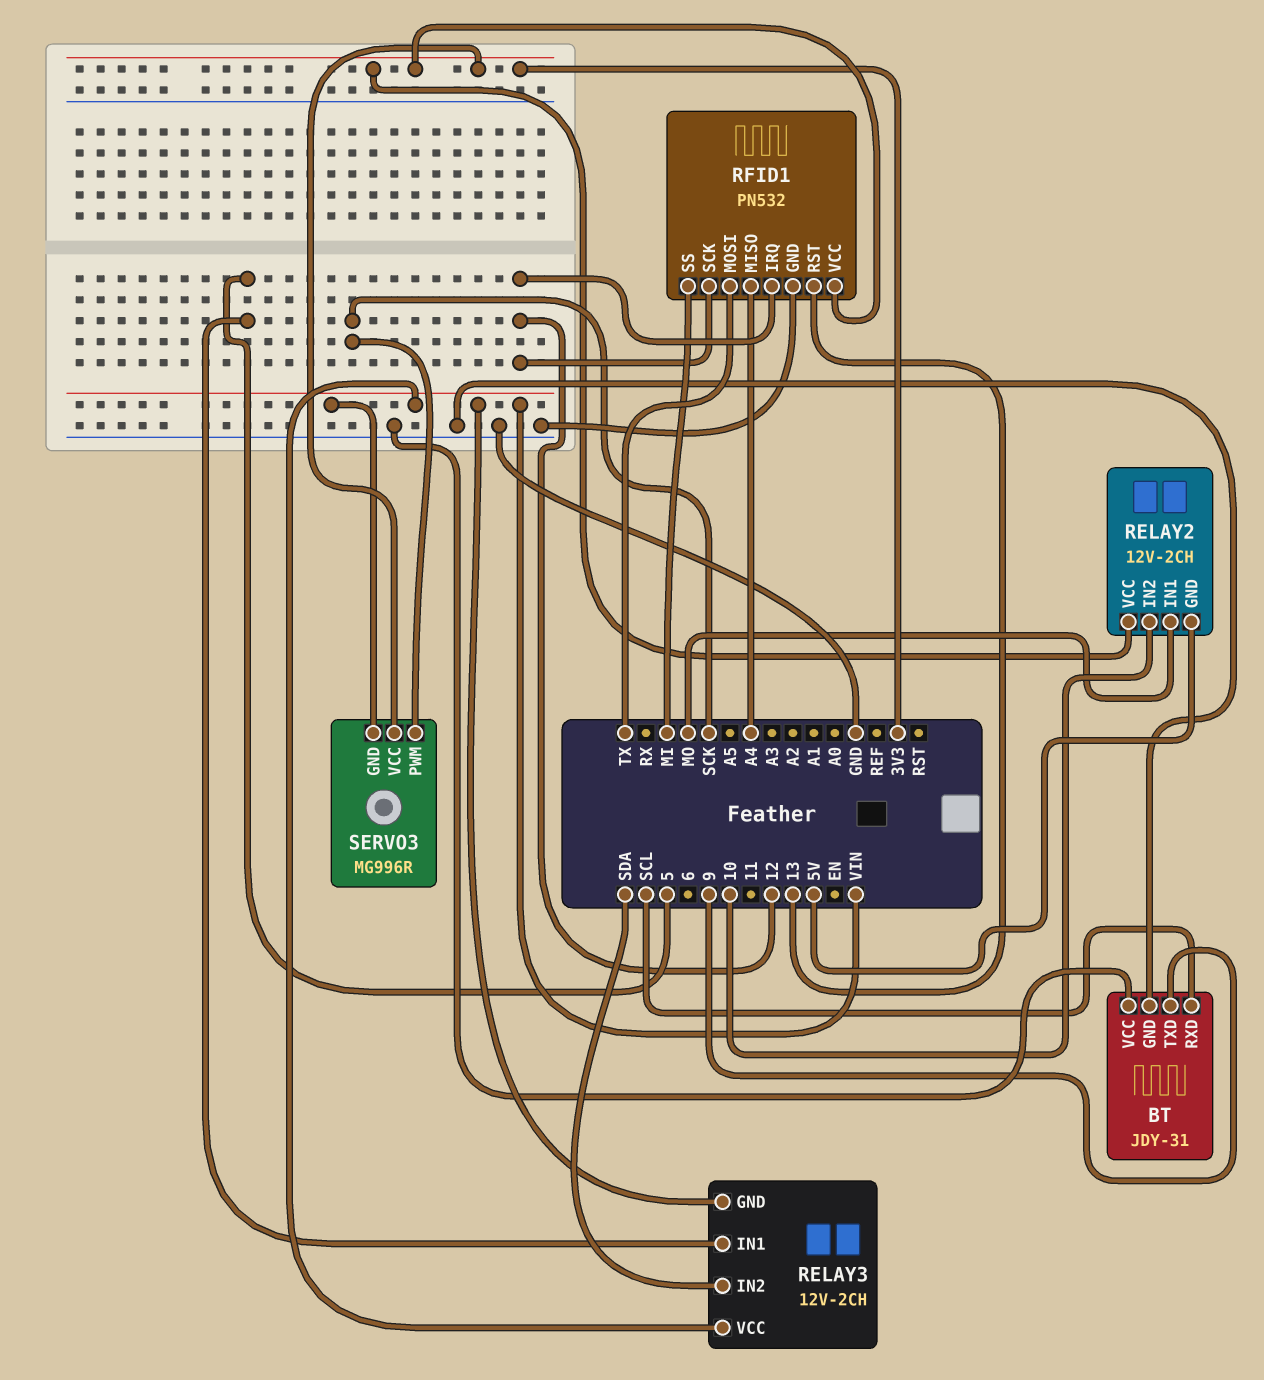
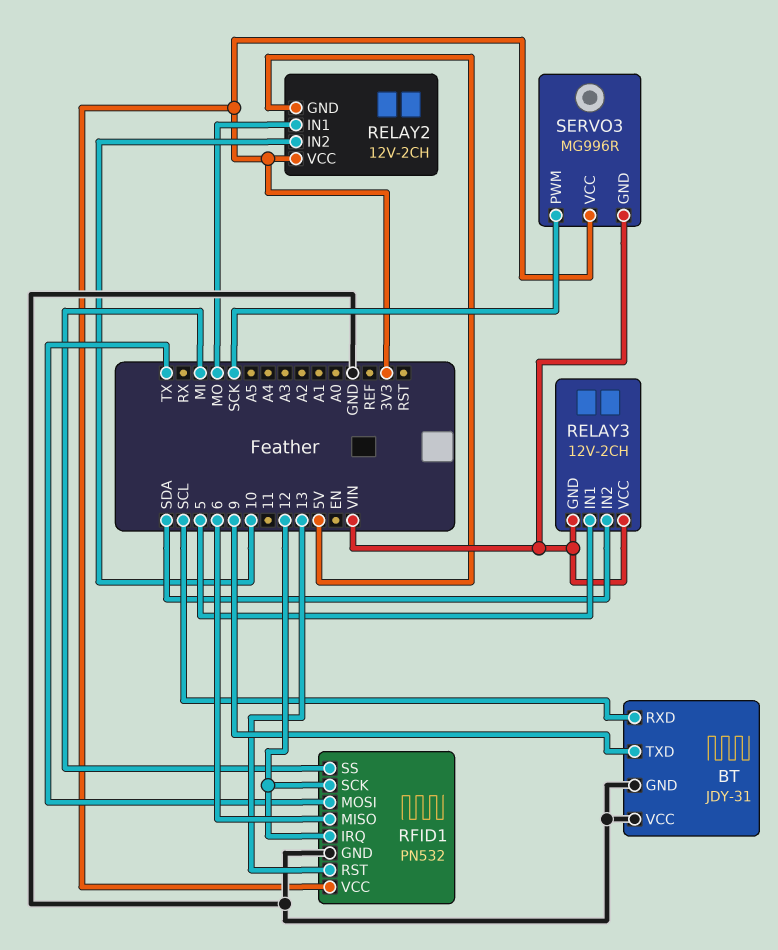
RFID1 pin MISO: A4 -> 6

